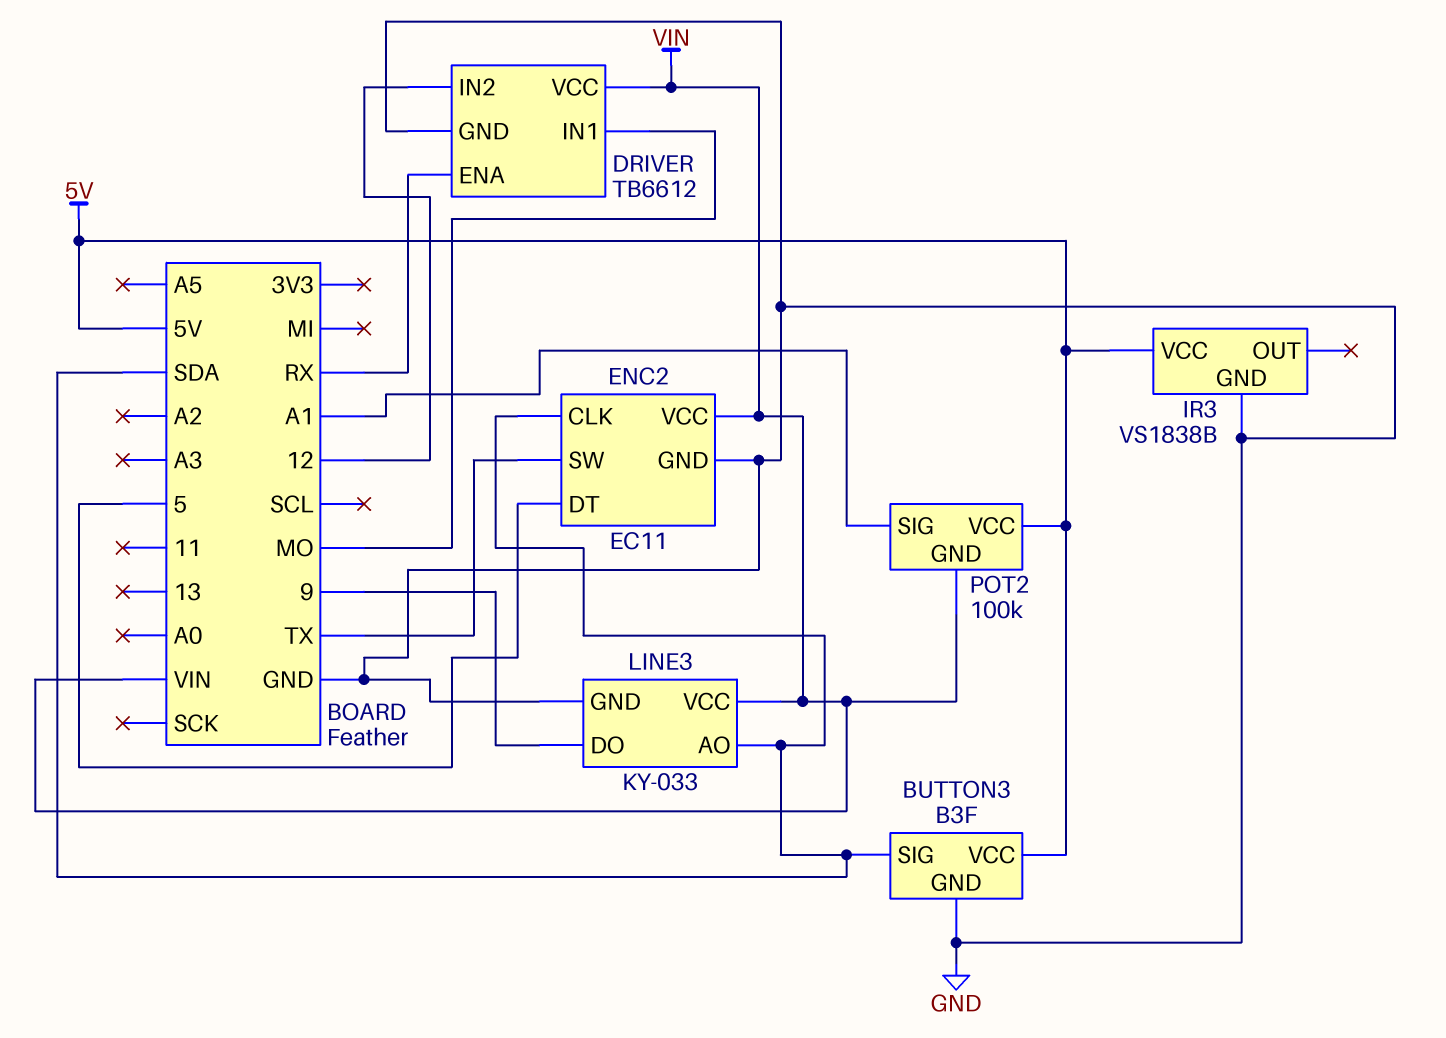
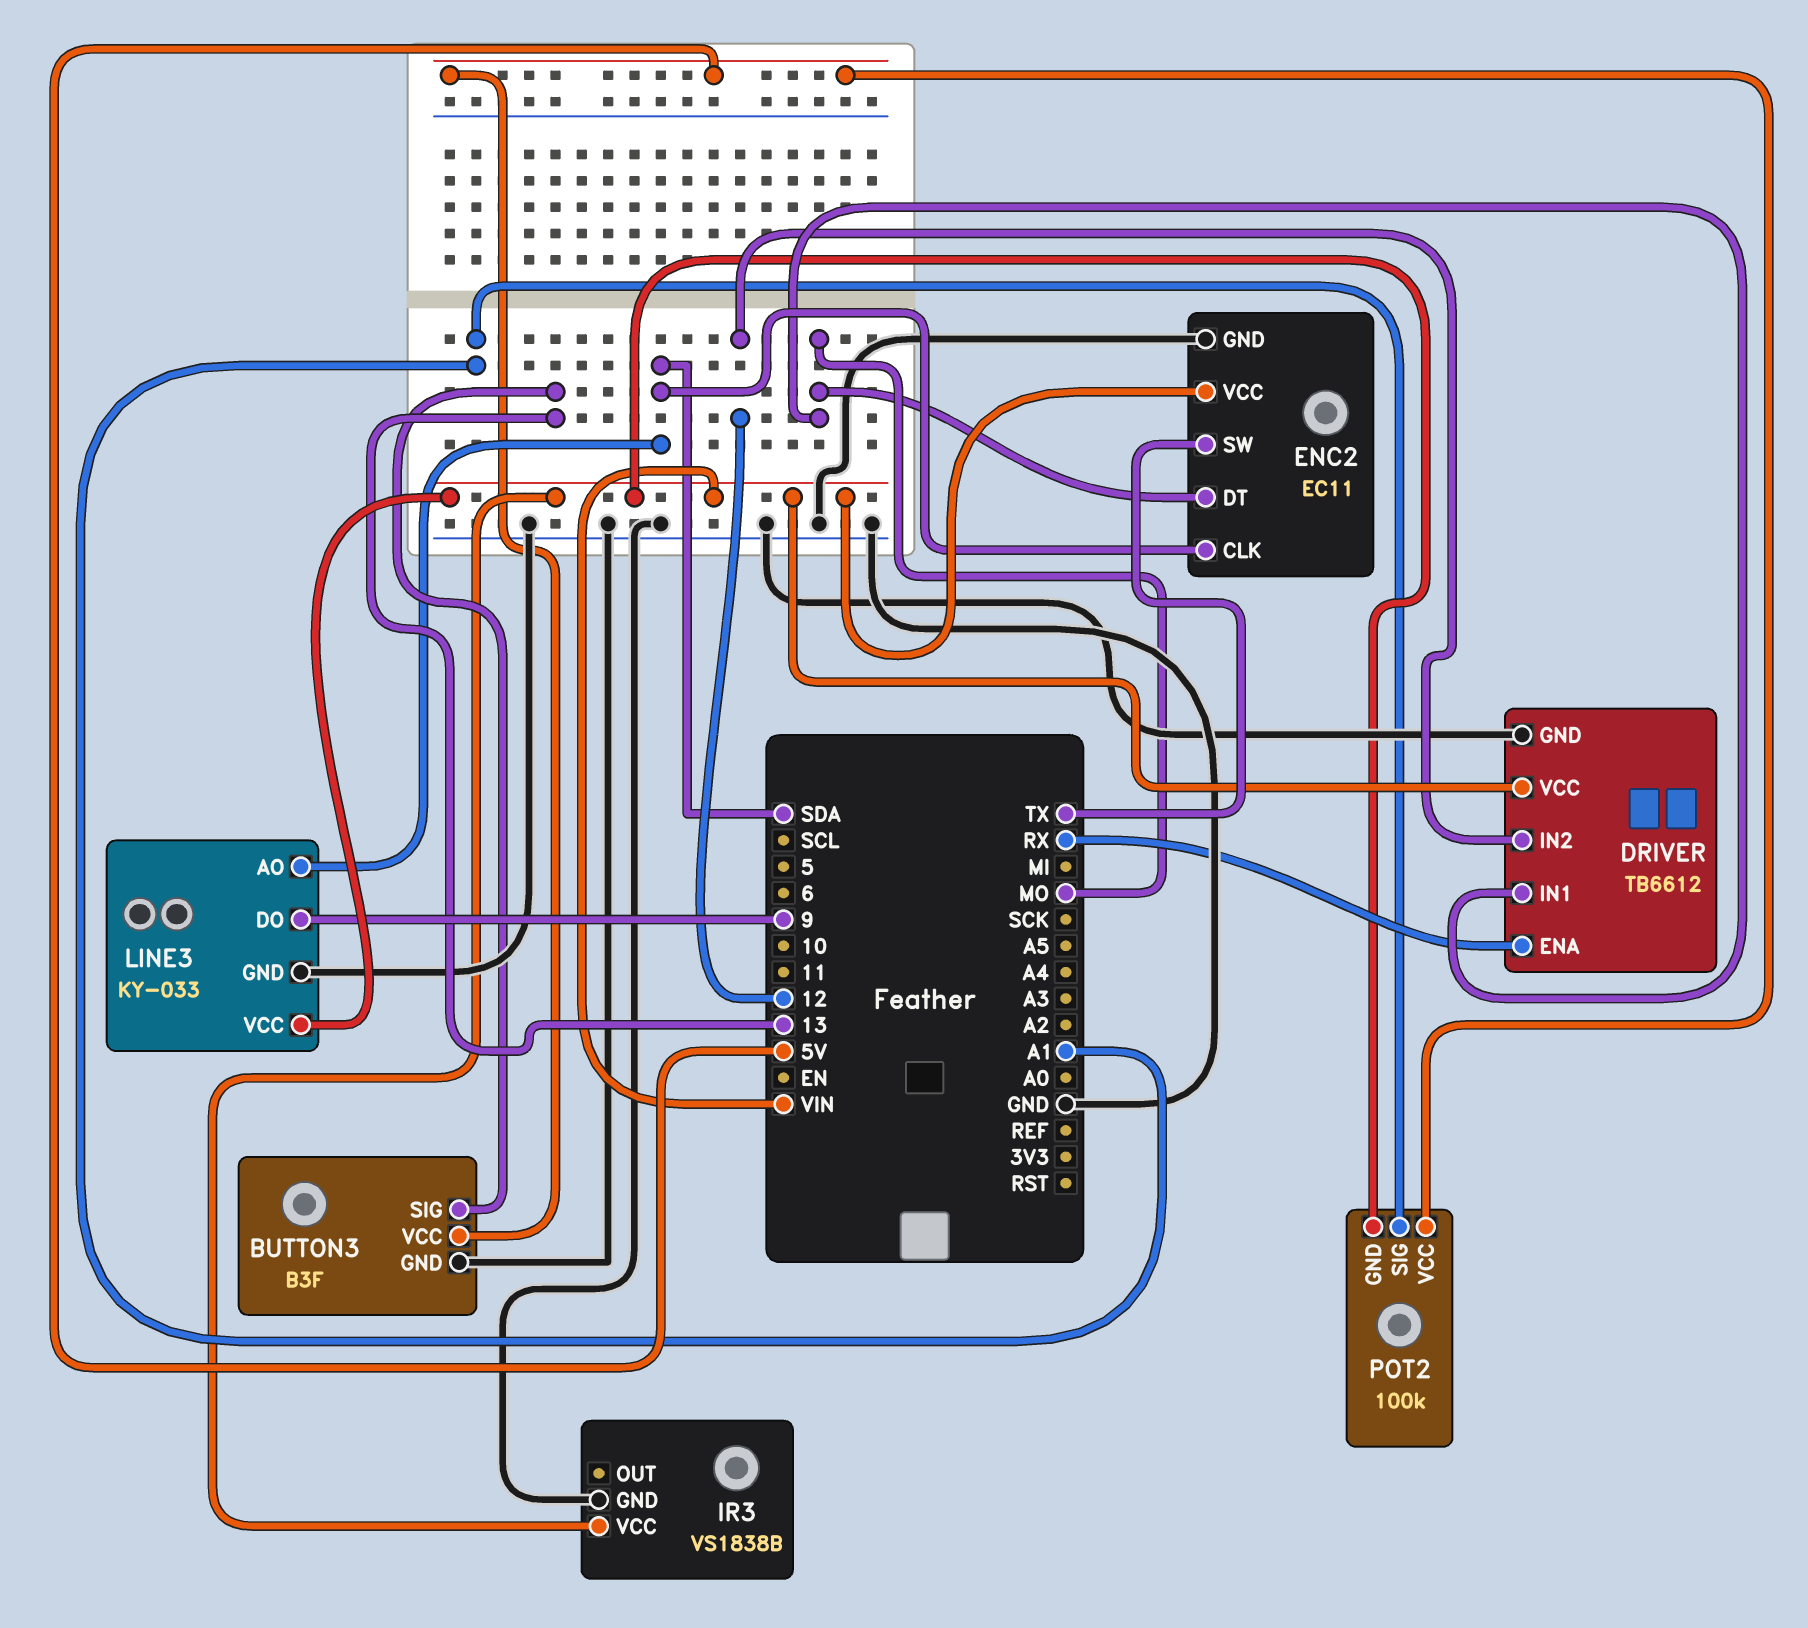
BUTTON3 pin SIG: SDA -> 13
ENC2 pin DT: 5 -> MO
IR3 pin VCC: 5V -> VIN

